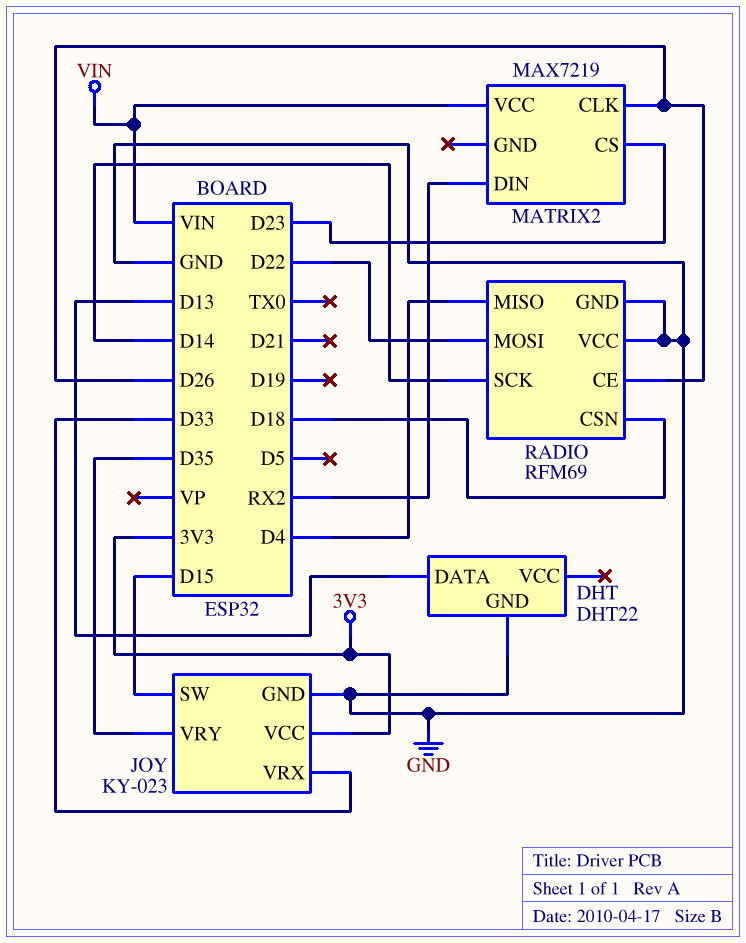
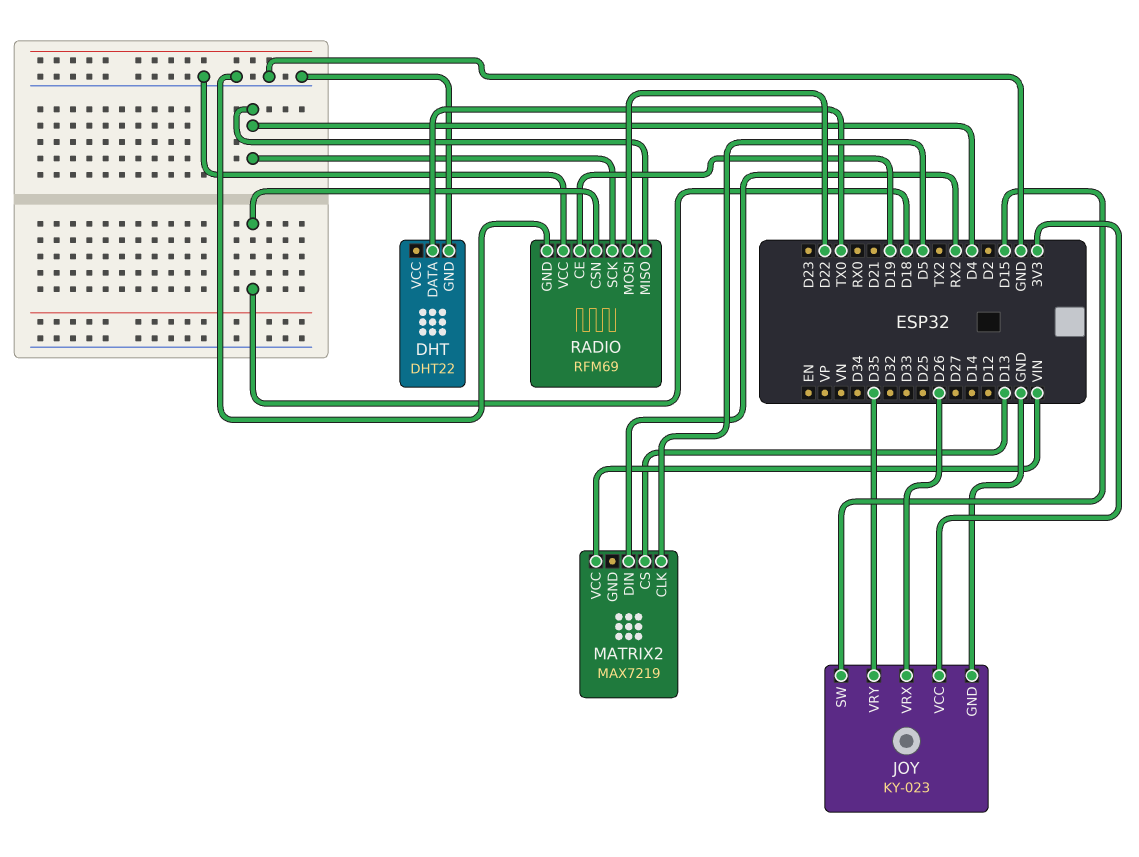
DHT pin DATA: D13 -> TX0
JOY pin VRX: D33 -> D26
MATRIX2 pin CLK: D26 -> D5
MATRIX2 pin CS: D23 -> D13
RADIO pin CE: D26 -> D19
RADIO pin SCK: D14 -> D4

